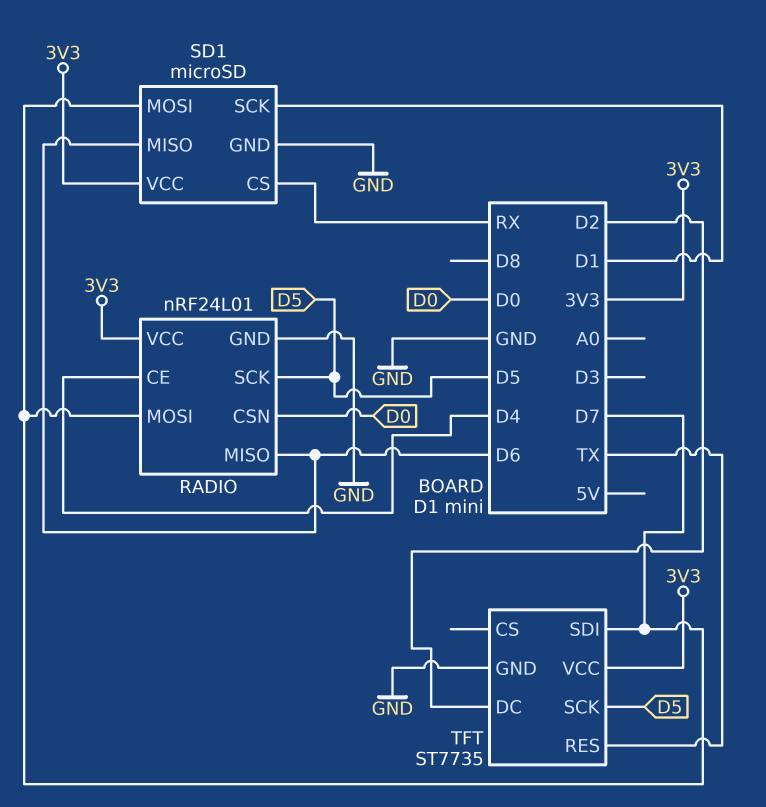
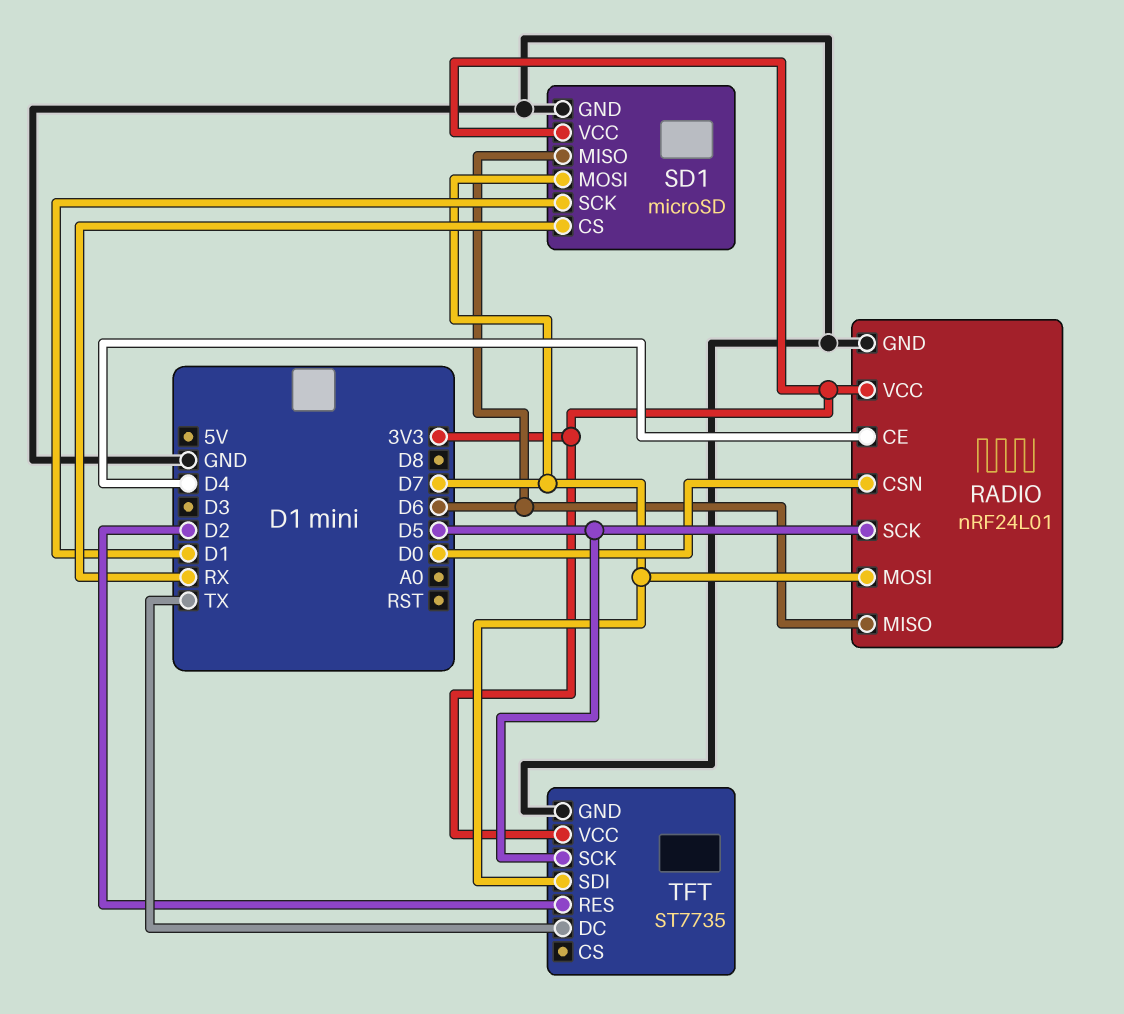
TFT pin DC: D2 -> TX
TFT pin RES: TX -> D2

